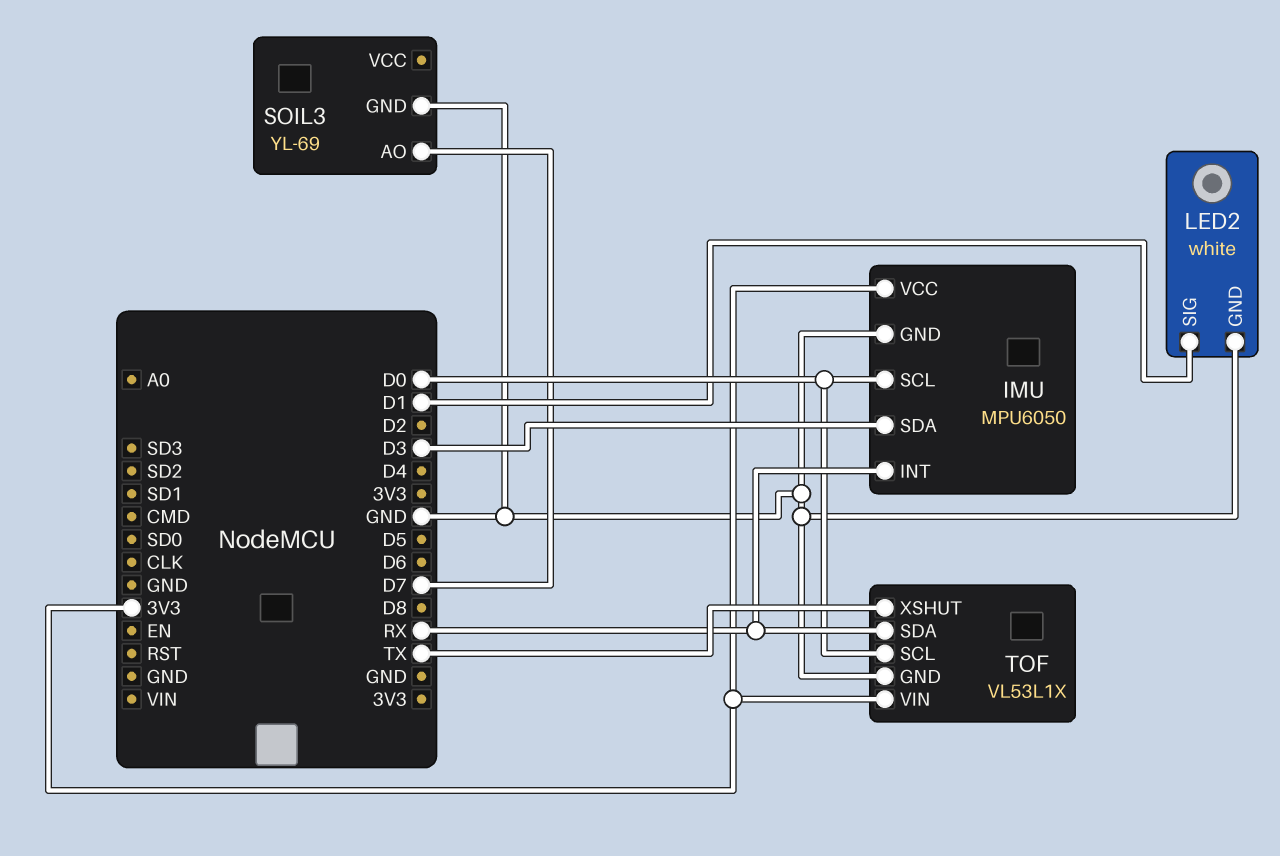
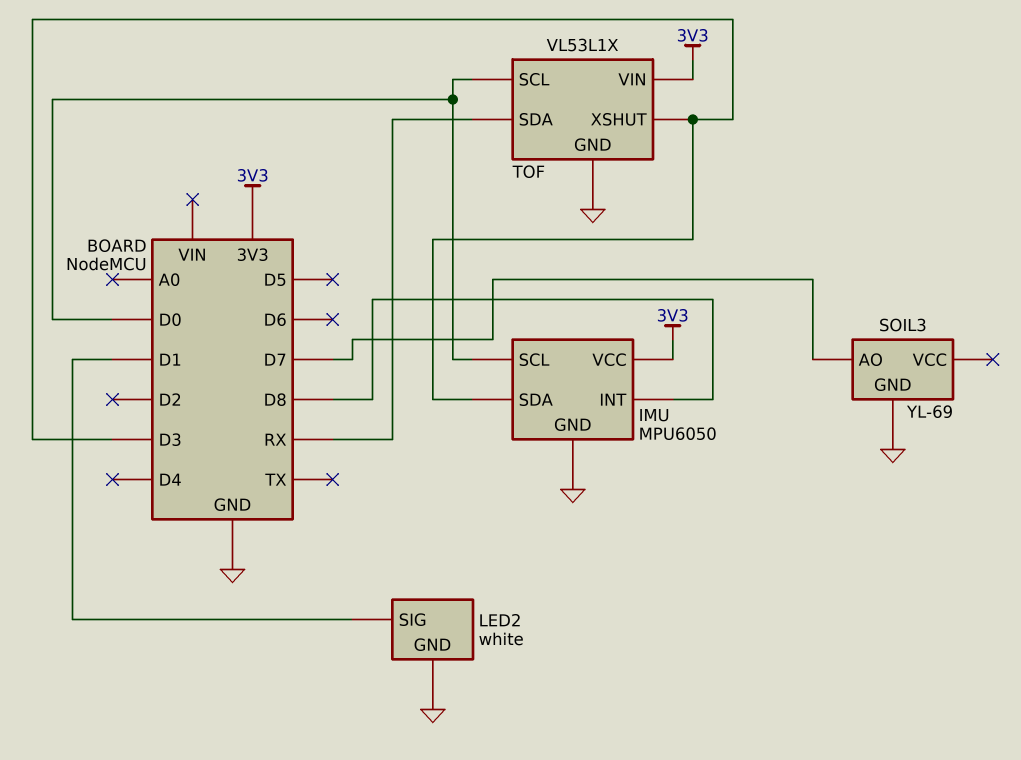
IMU pin INT: RX -> D8
TOF pin XSHUT: TX -> D3

